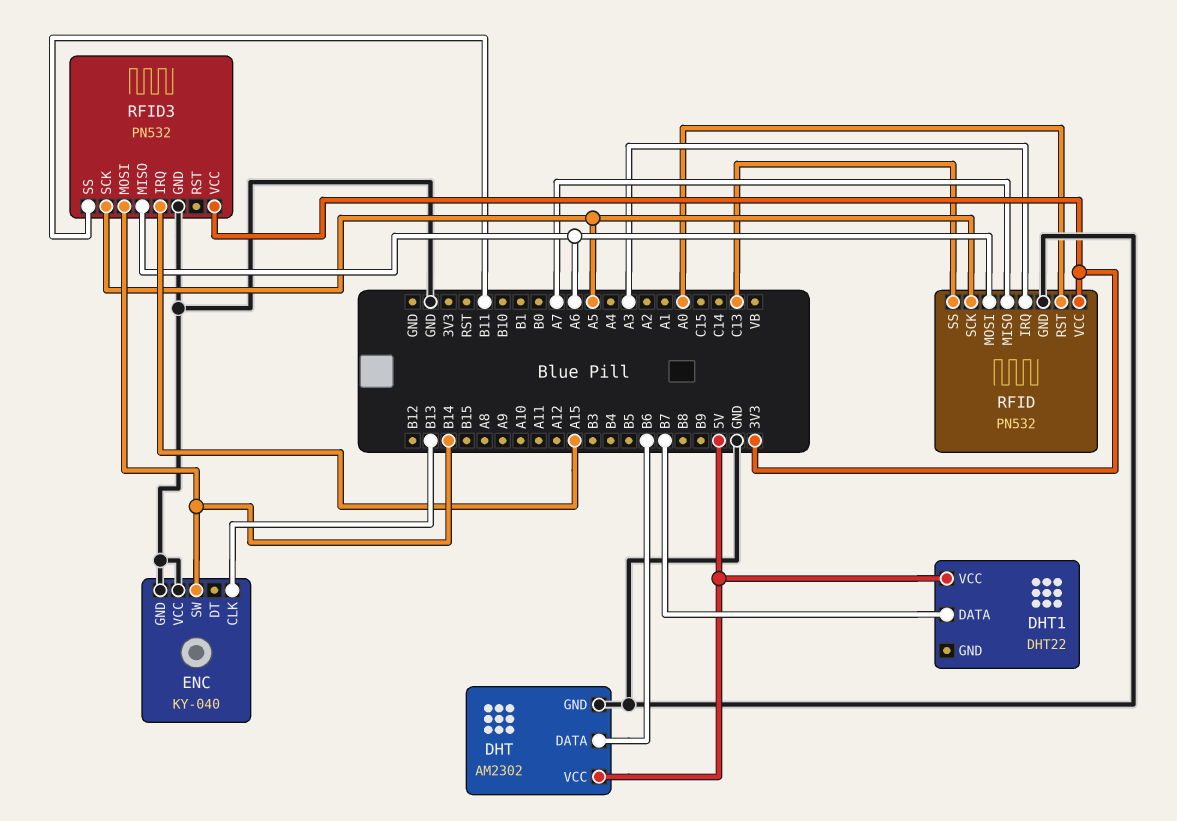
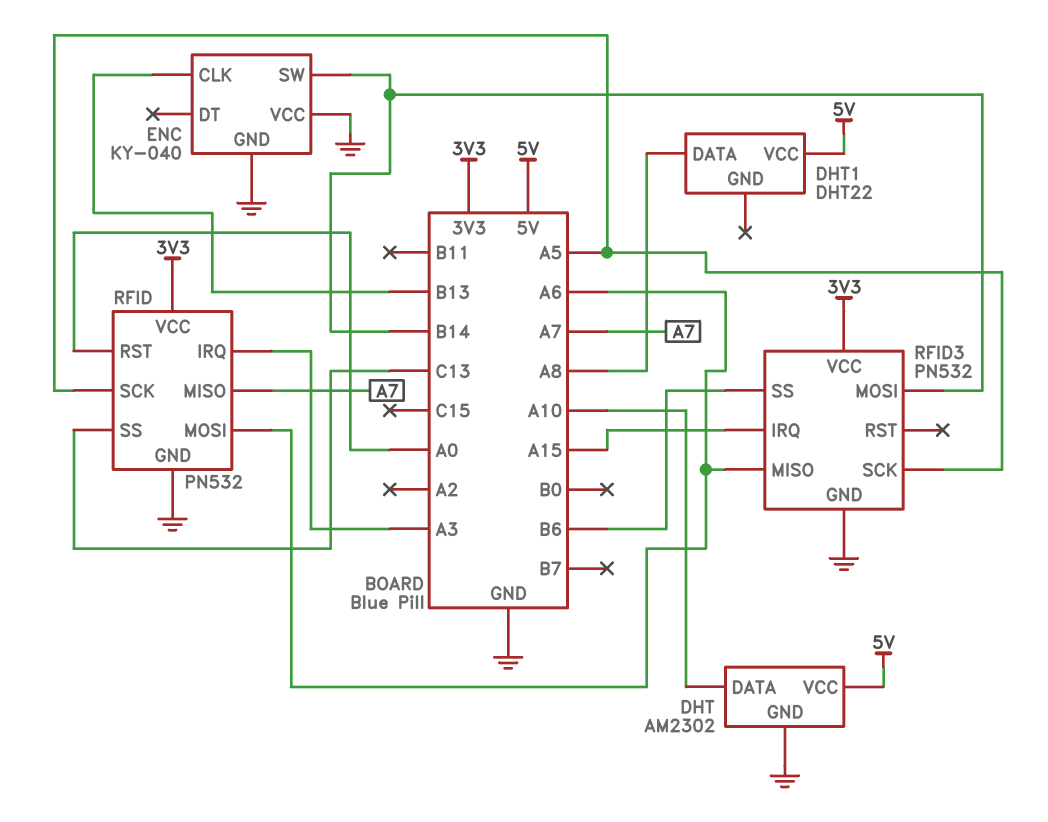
DHT pin DATA: B6 -> A10
DHT1 pin DATA: B7 -> A8
RFID3 pin SS: B11 -> B6

